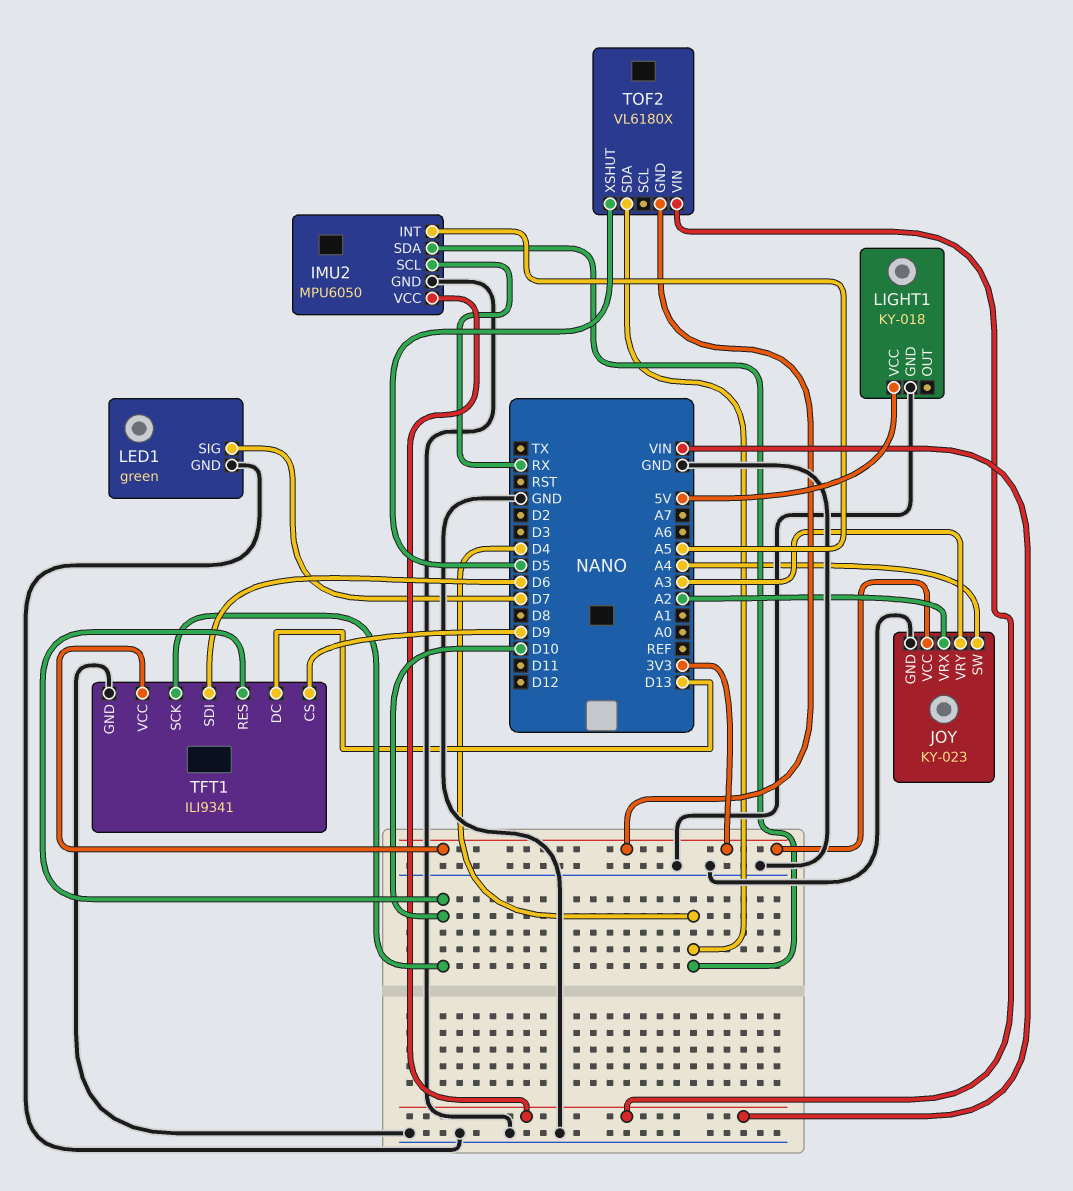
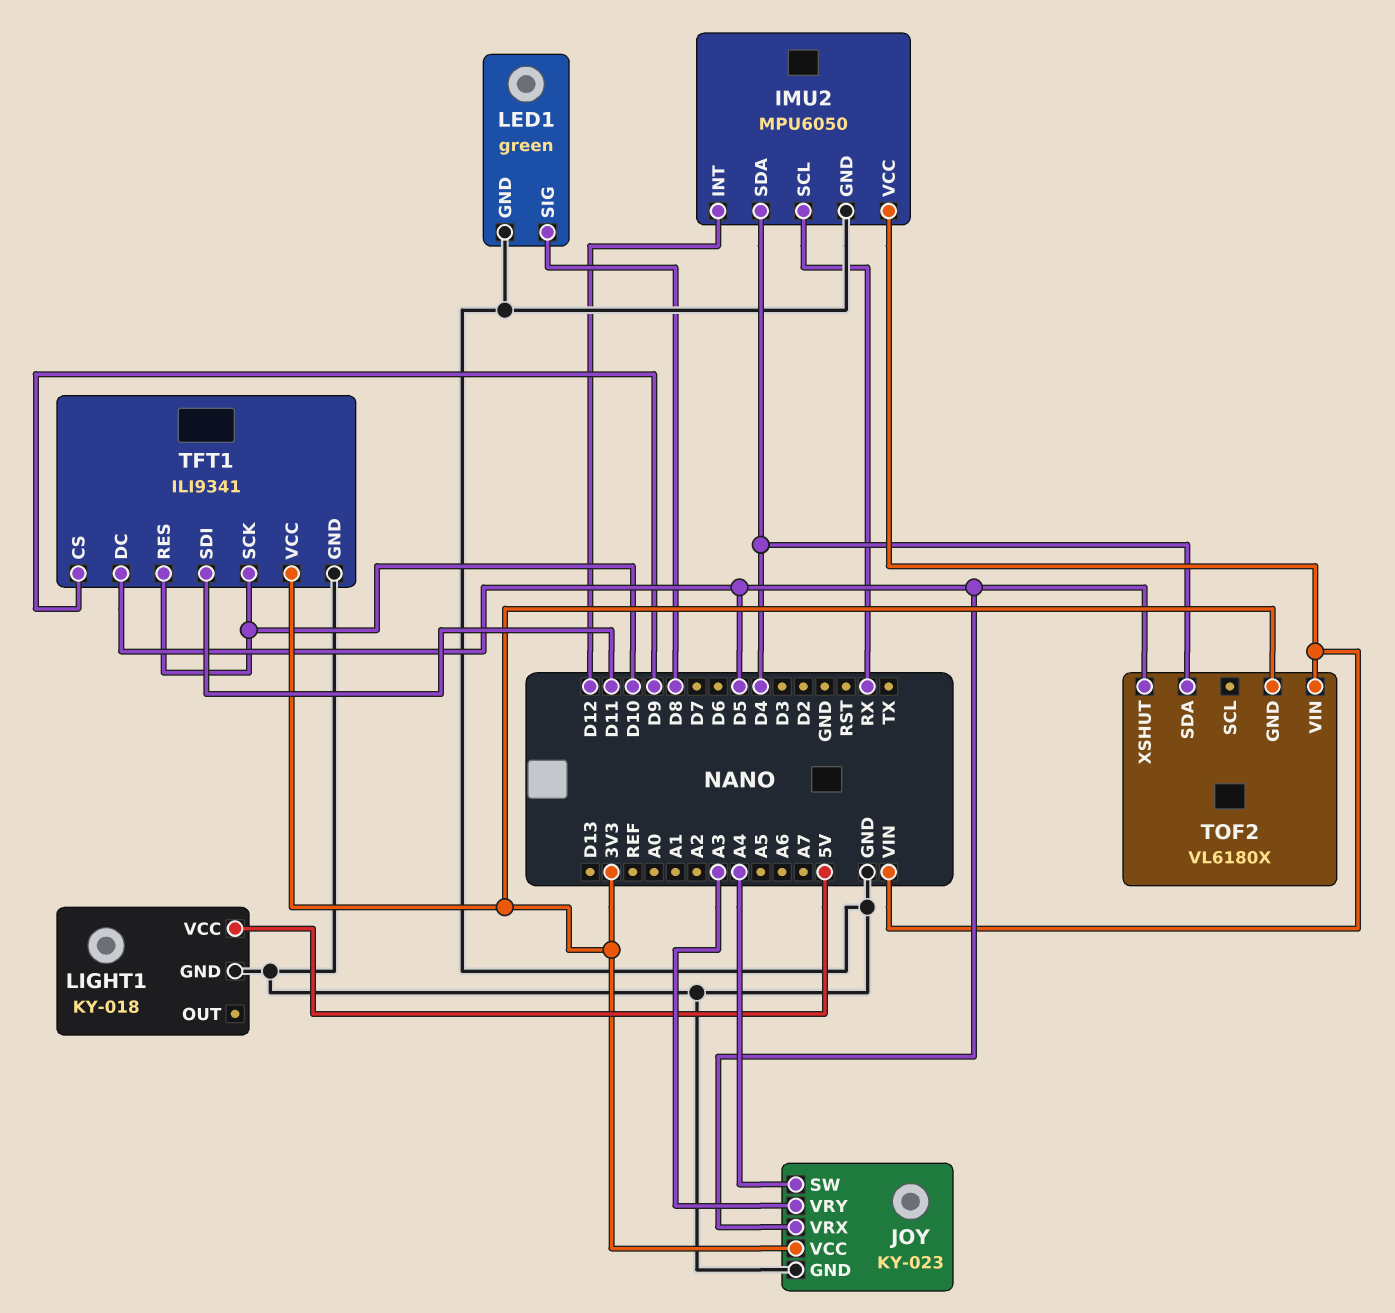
IMU2 pin INT: A5 -> D12
JOY pin VRX: A2 -> D5
LED1 pin SIG: D7 -> D8
TFT1 pin DC: D13 -> D5
TFT1 pin SDI: D6 -> D11

